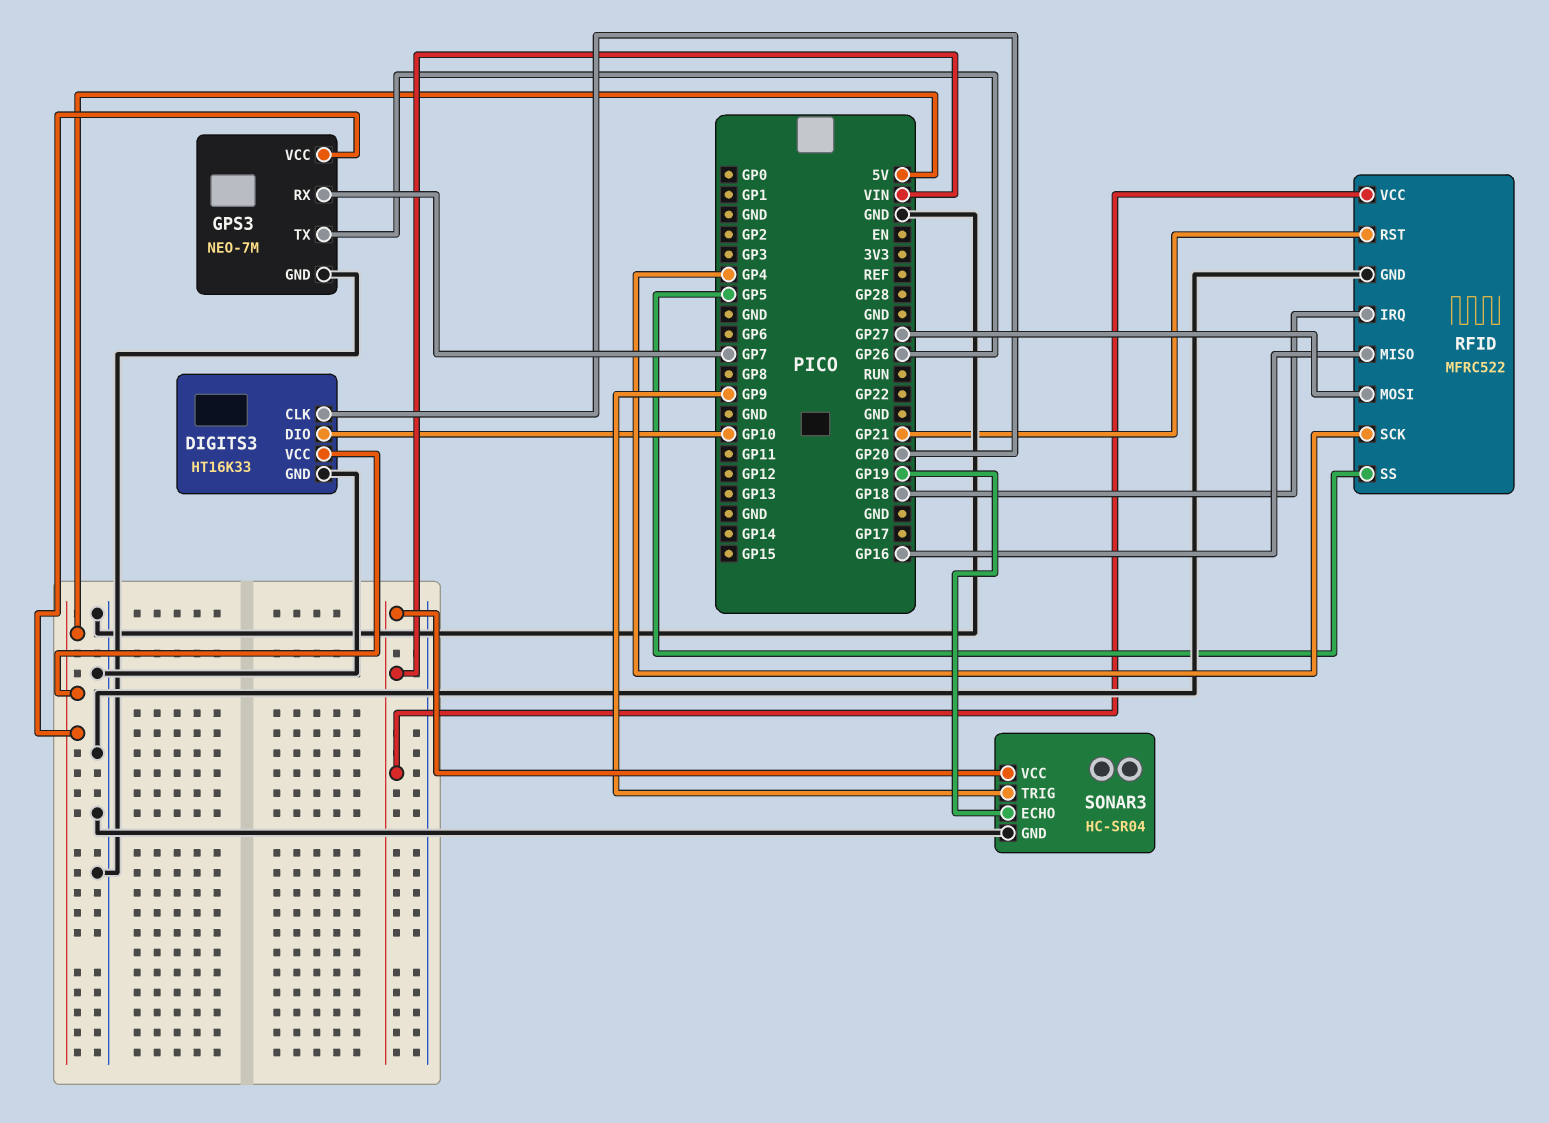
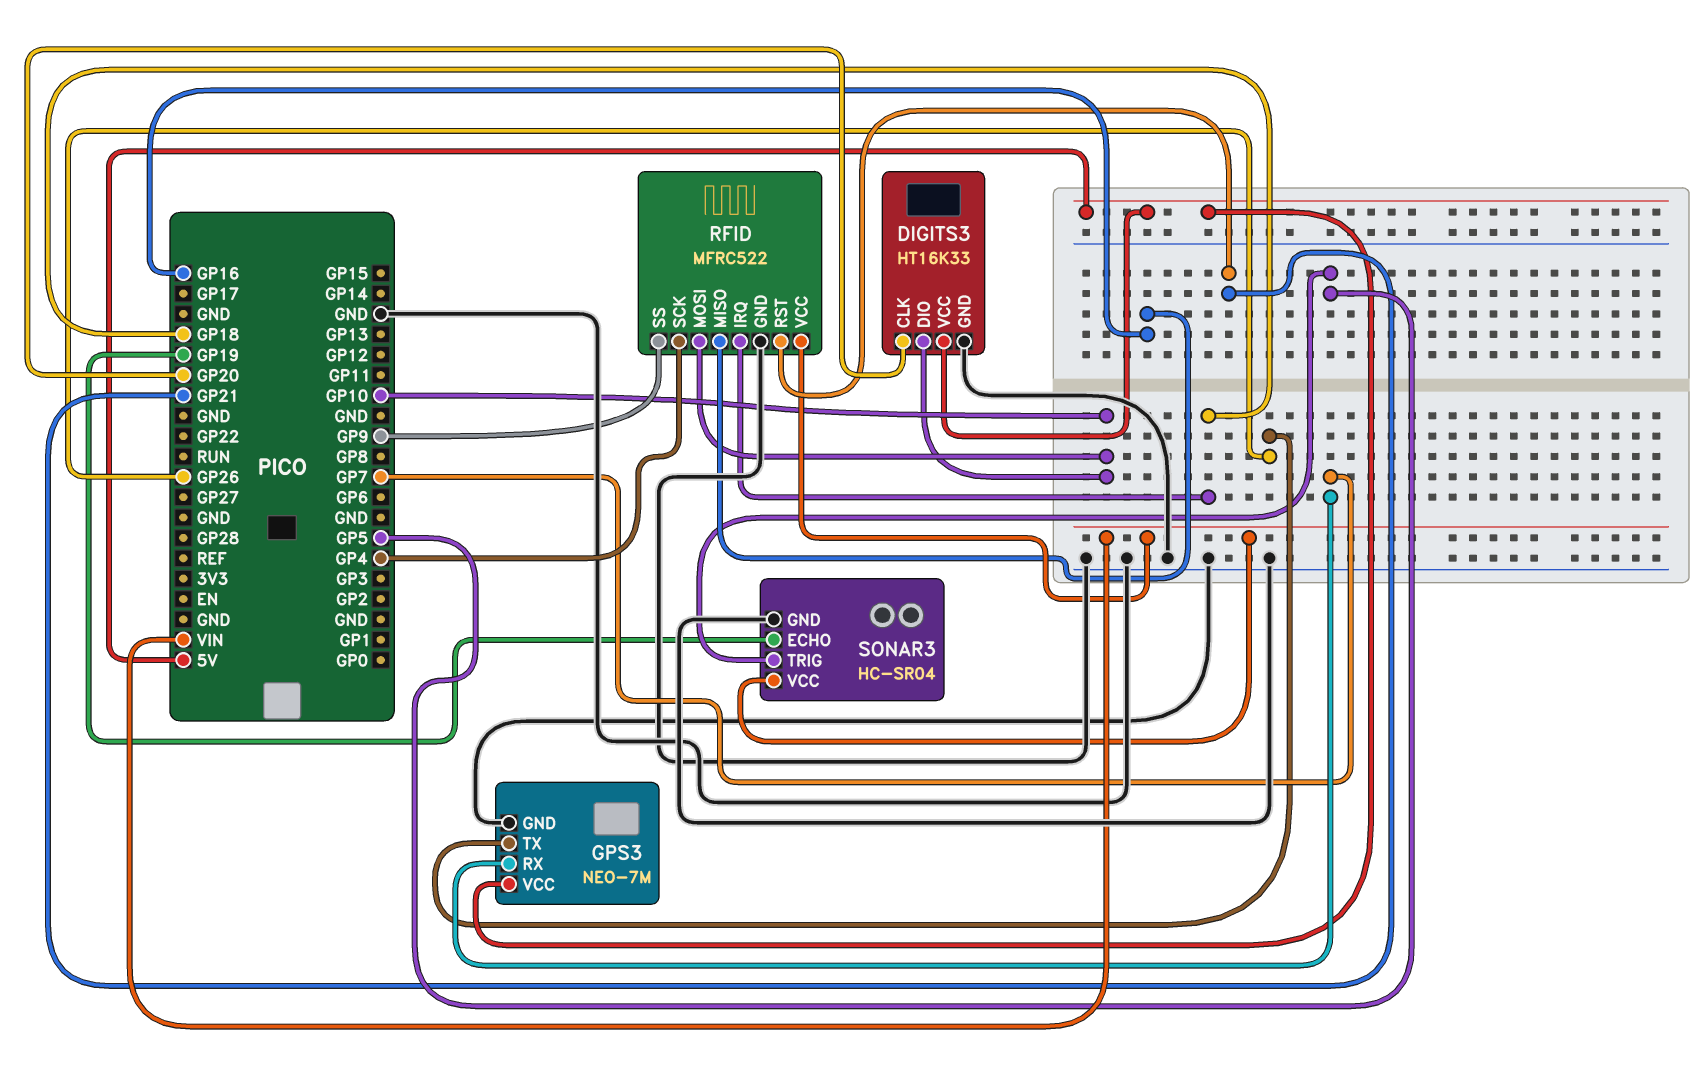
RFID pin MOSI: GP27 -> GP10
RFID pin SS: GP5 -> GP9
SONAR3 pin TRIG: GP9 -> GP5

